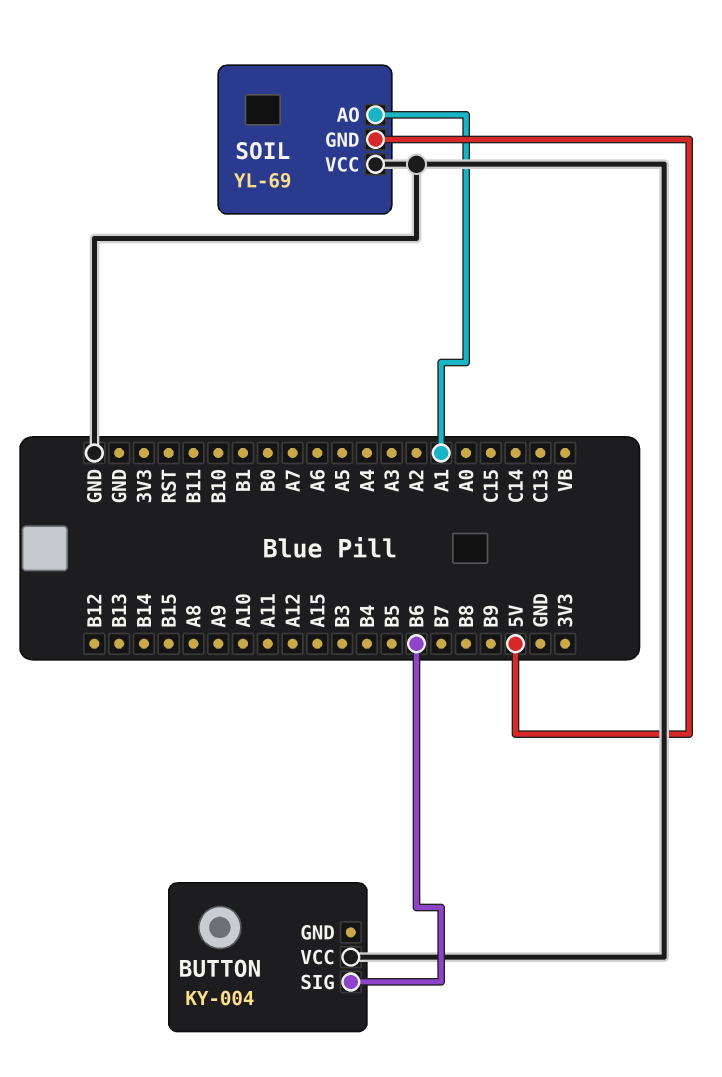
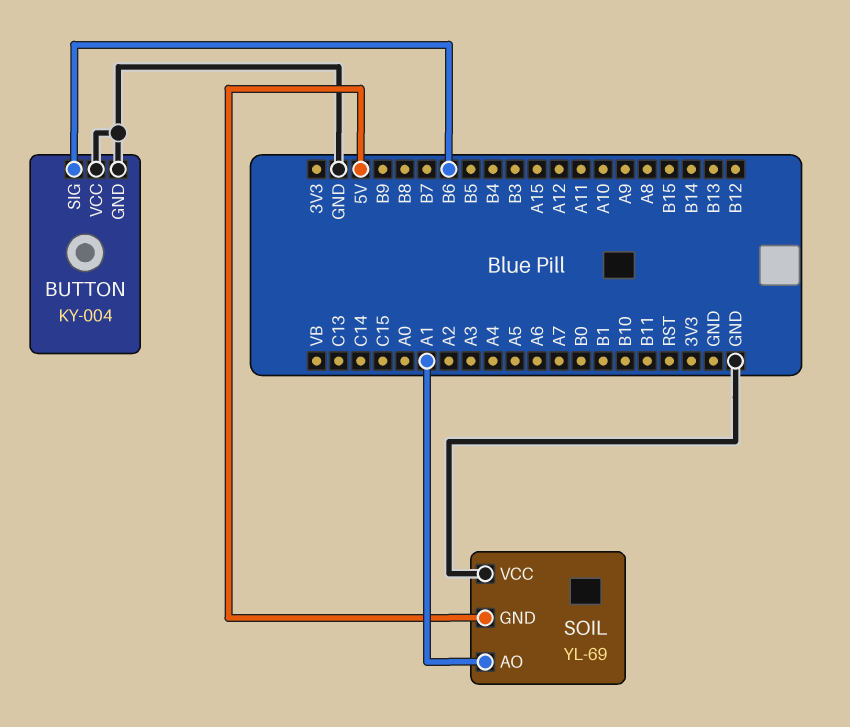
BUTTON pin GND: none -> GND

